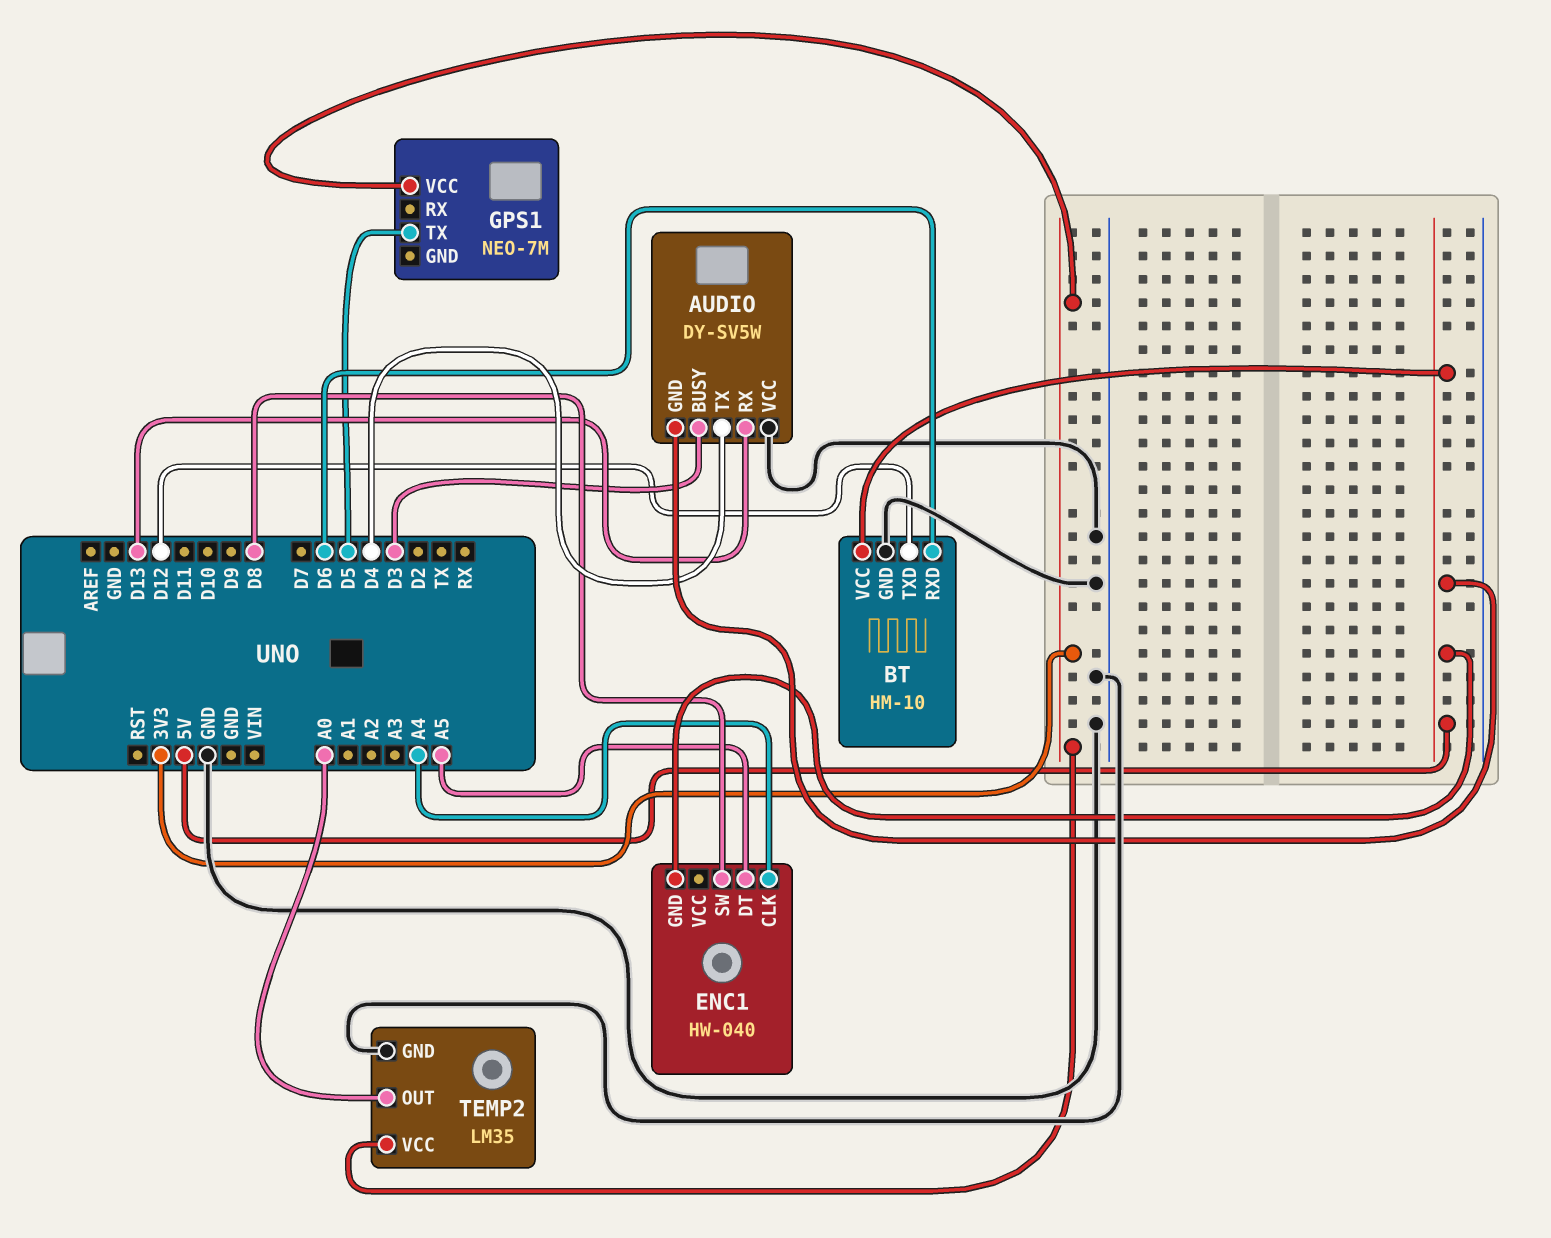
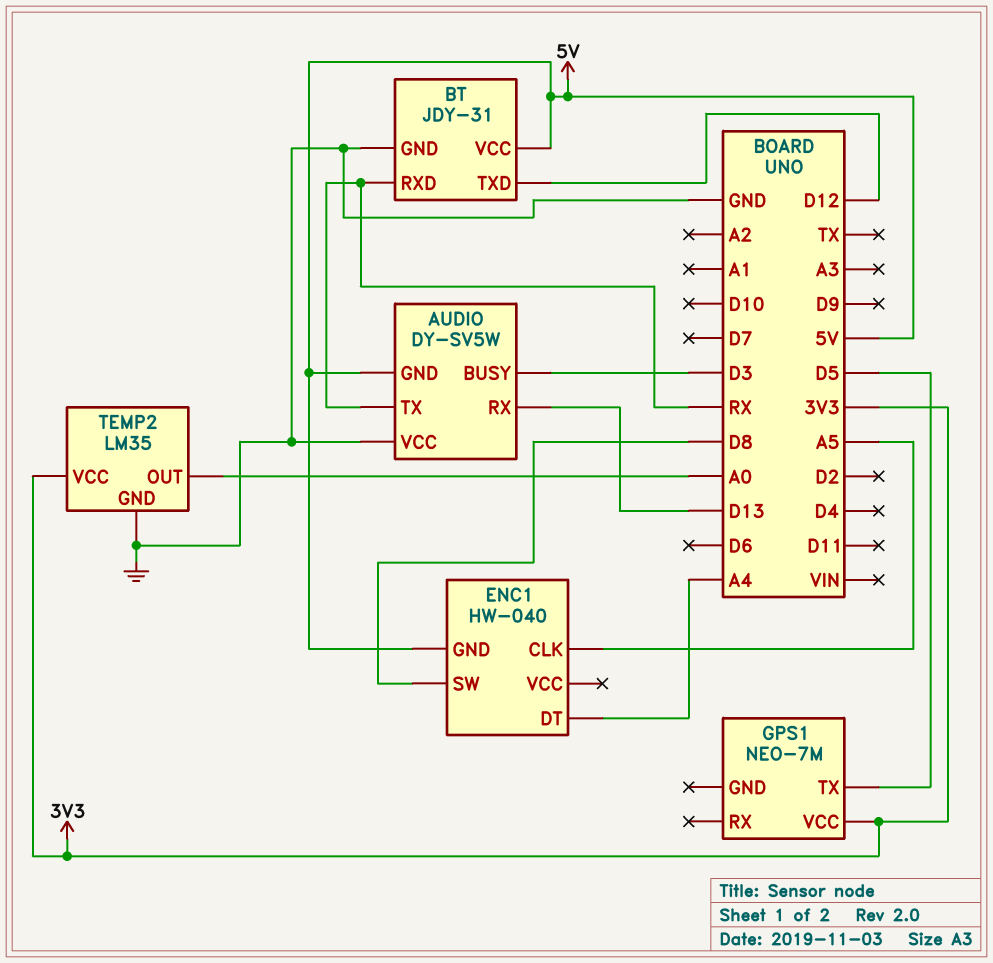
AUDIO pin TX: D4 -> RX
BT: HM-10 -> JDY-31
BT pin RXD: D6 -> RX
ENC1 pin CLK: A4 -> A5
ENC1 pin DT: A5 -> A4

